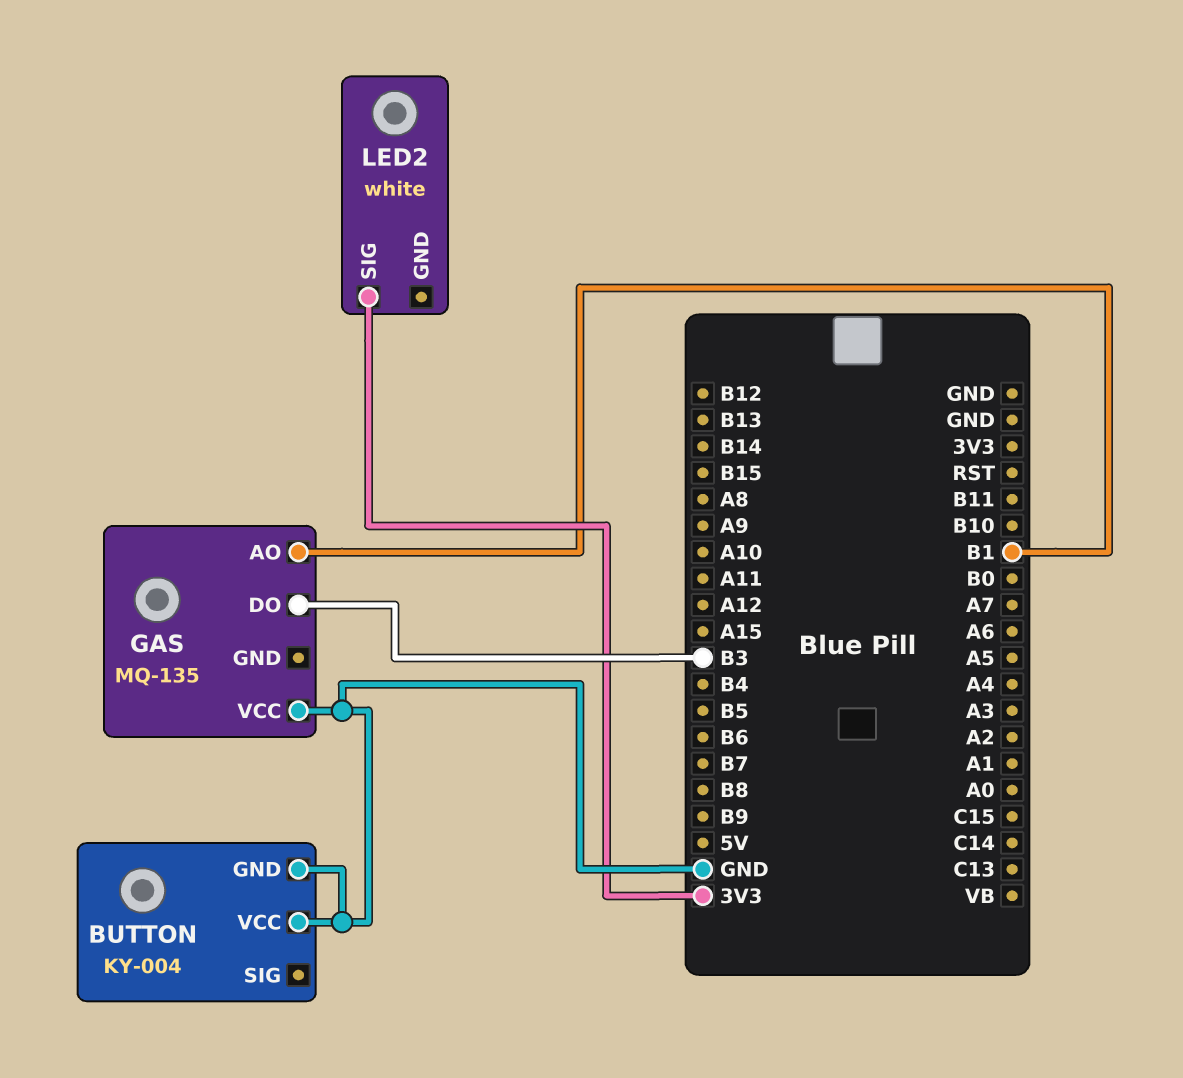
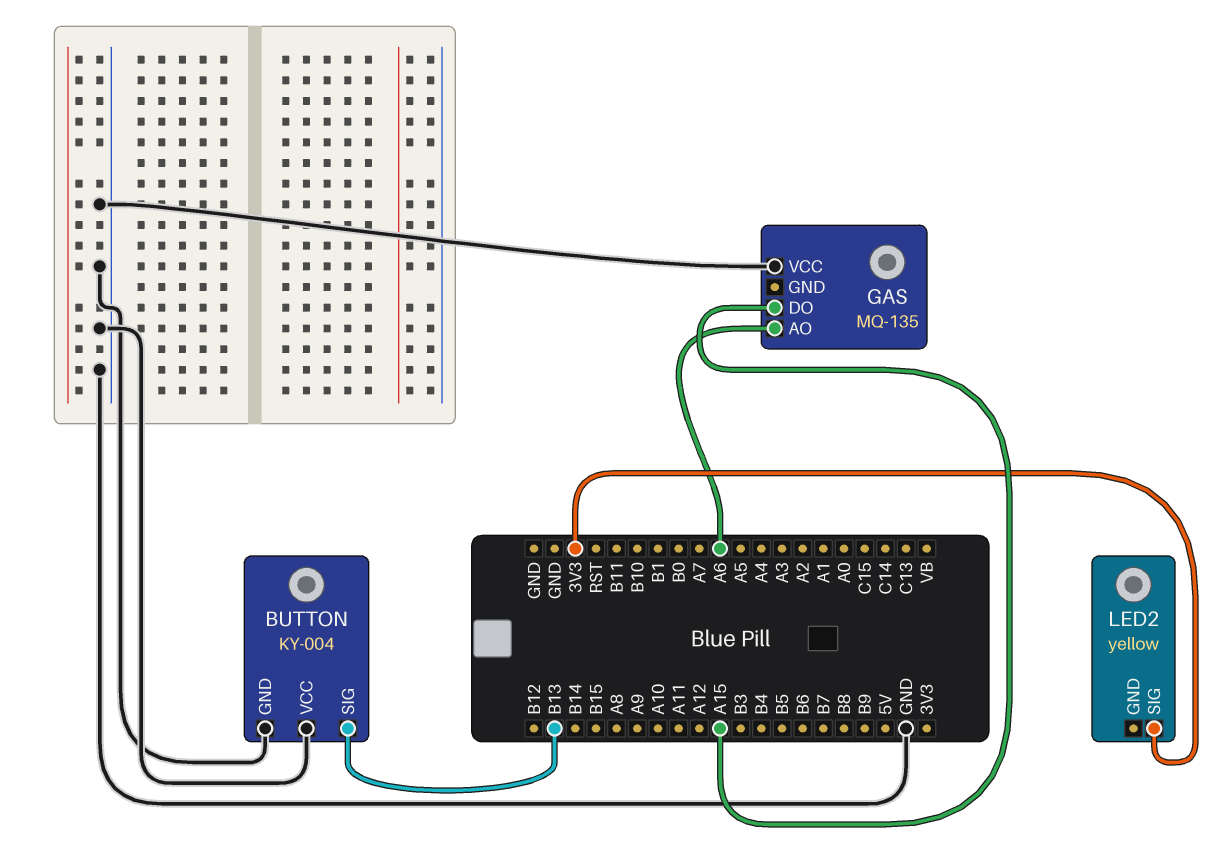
BUTTON pin SIG: none -> B13
GAS pin AO: B1 -> A6
GAS pin DO: B3 -> A15
LED2: white -> yellow

